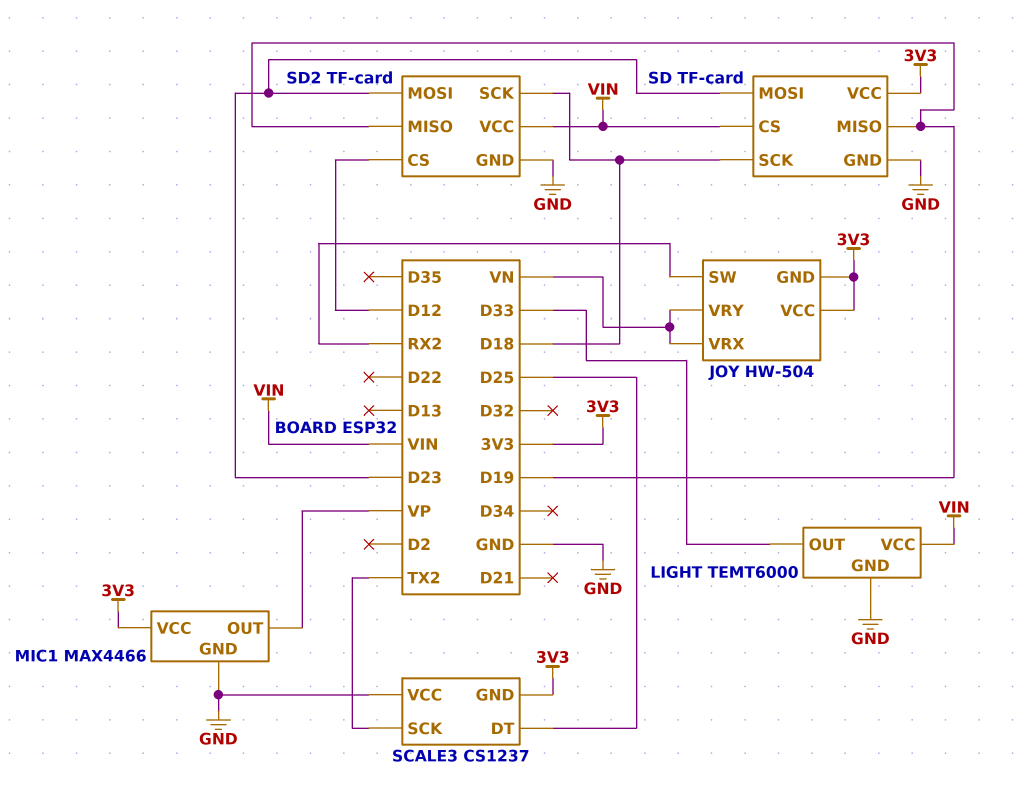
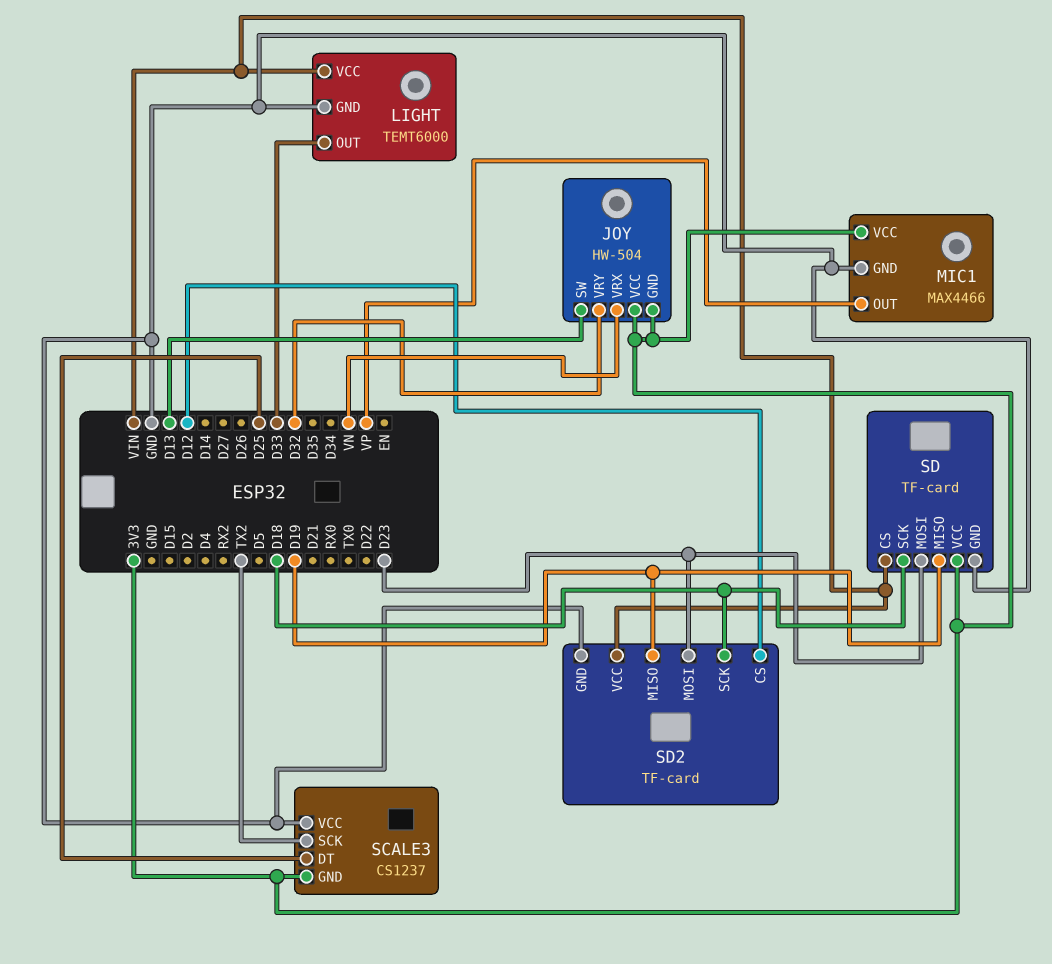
JOY pin SW: RX2 -> D13
JOY pin VRY: VN -> D32

